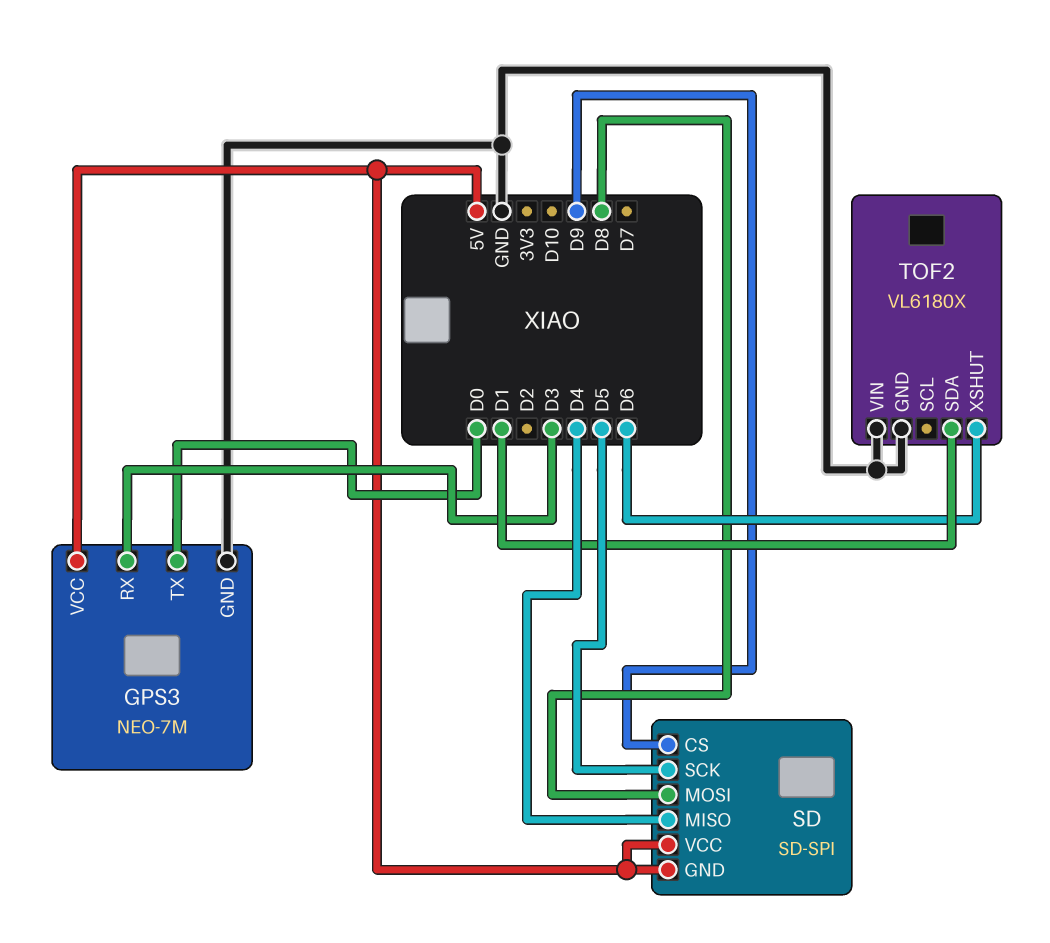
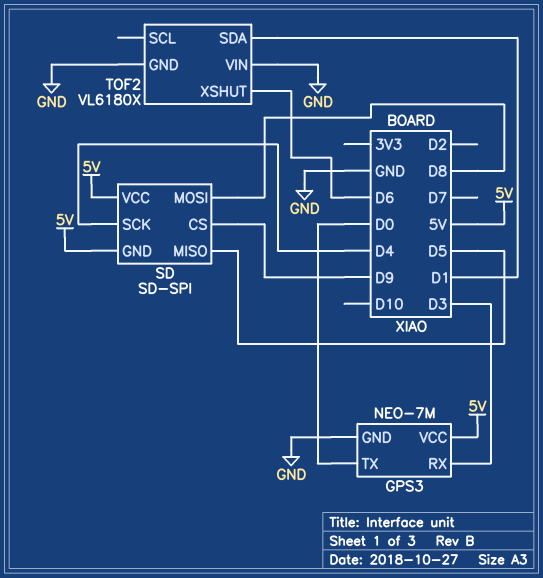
SD pin MISO: D4 -> D5
SD pin SCK: D5 -> D4

